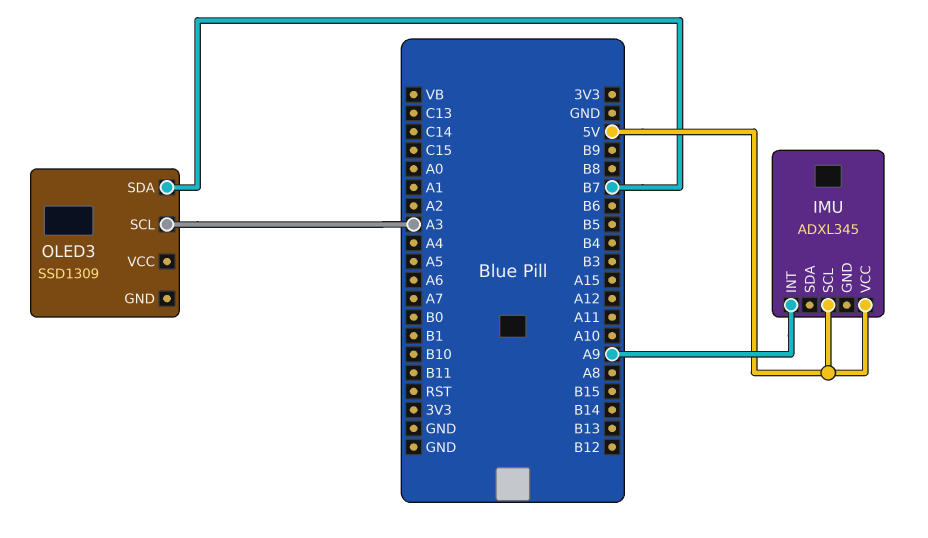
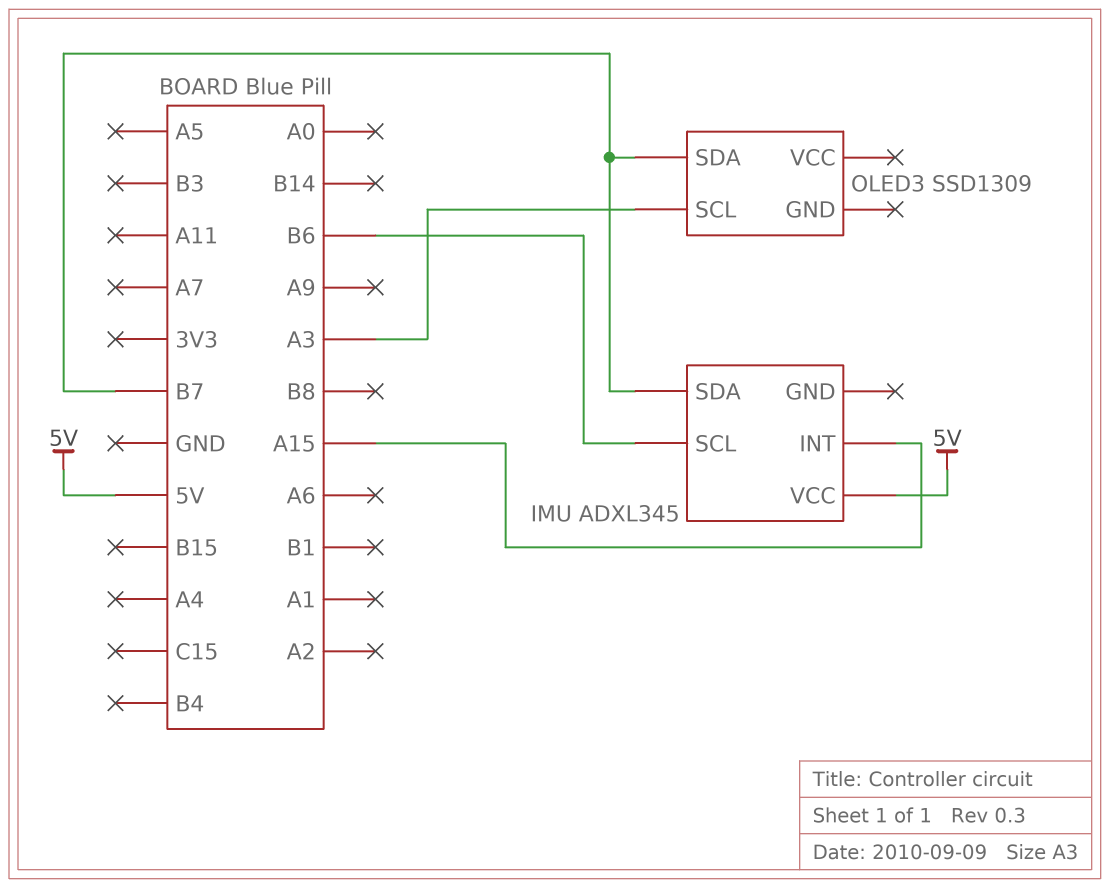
IMU pin INT: A9 -> A15
IMU pin SCL: 5V -> B6
IMU pin SDA: none -> B7

